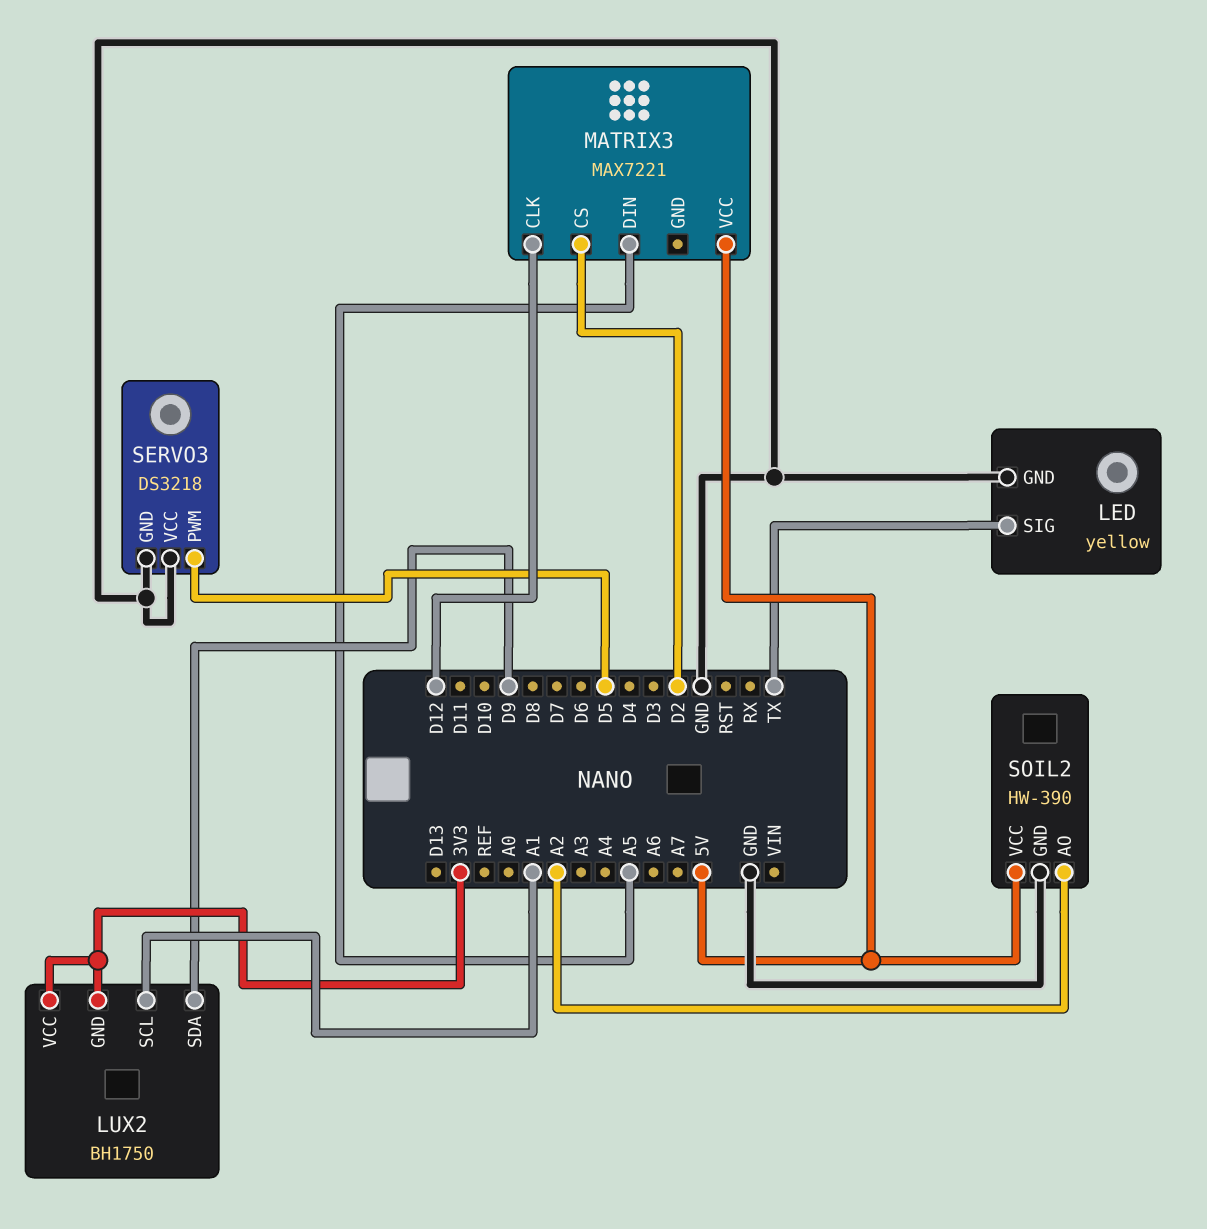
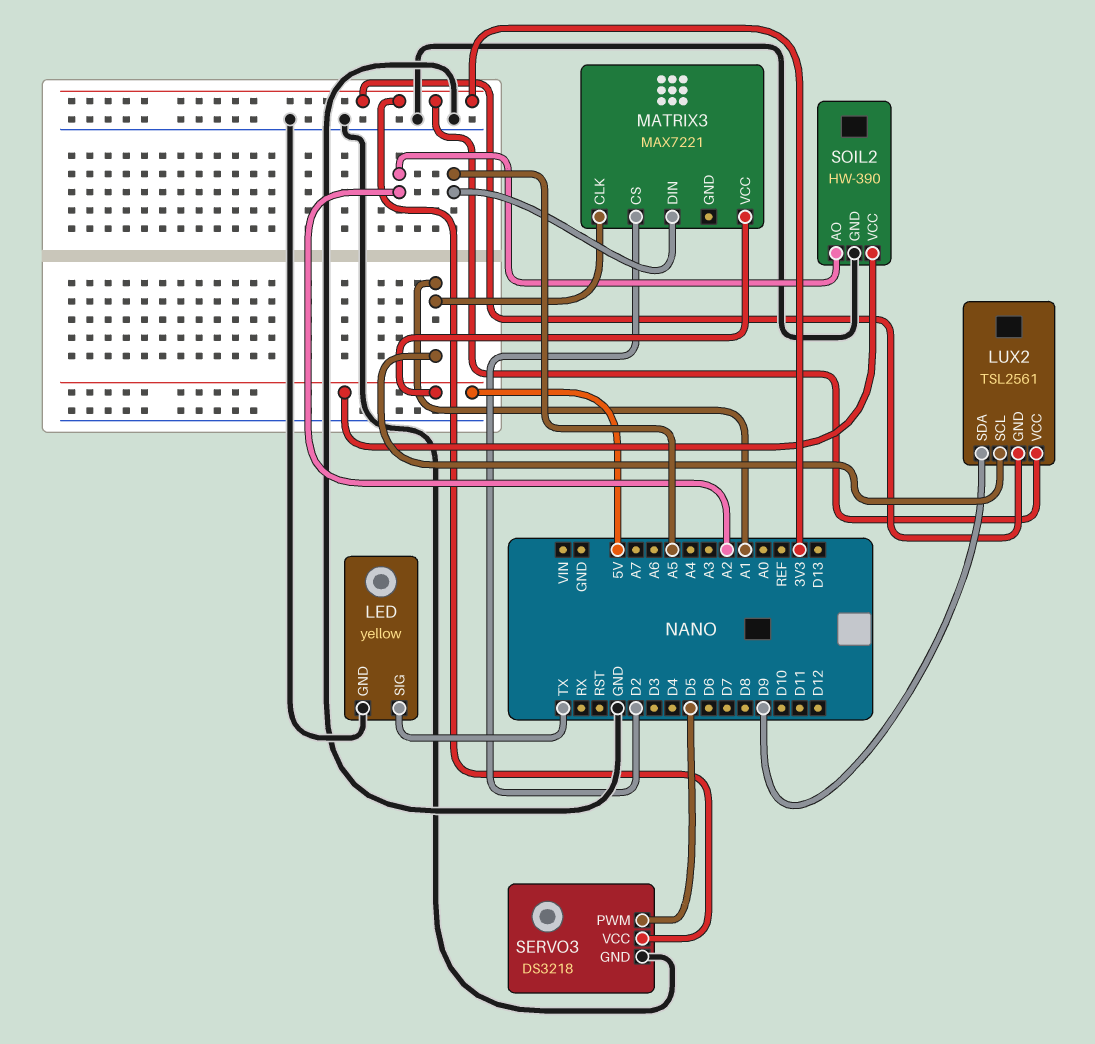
LUX2: BH1750 -> TSL2561
MATRIX3 pin CLK: D12 -> A1
SERVO3 pin VCC: GND -> 3V3

